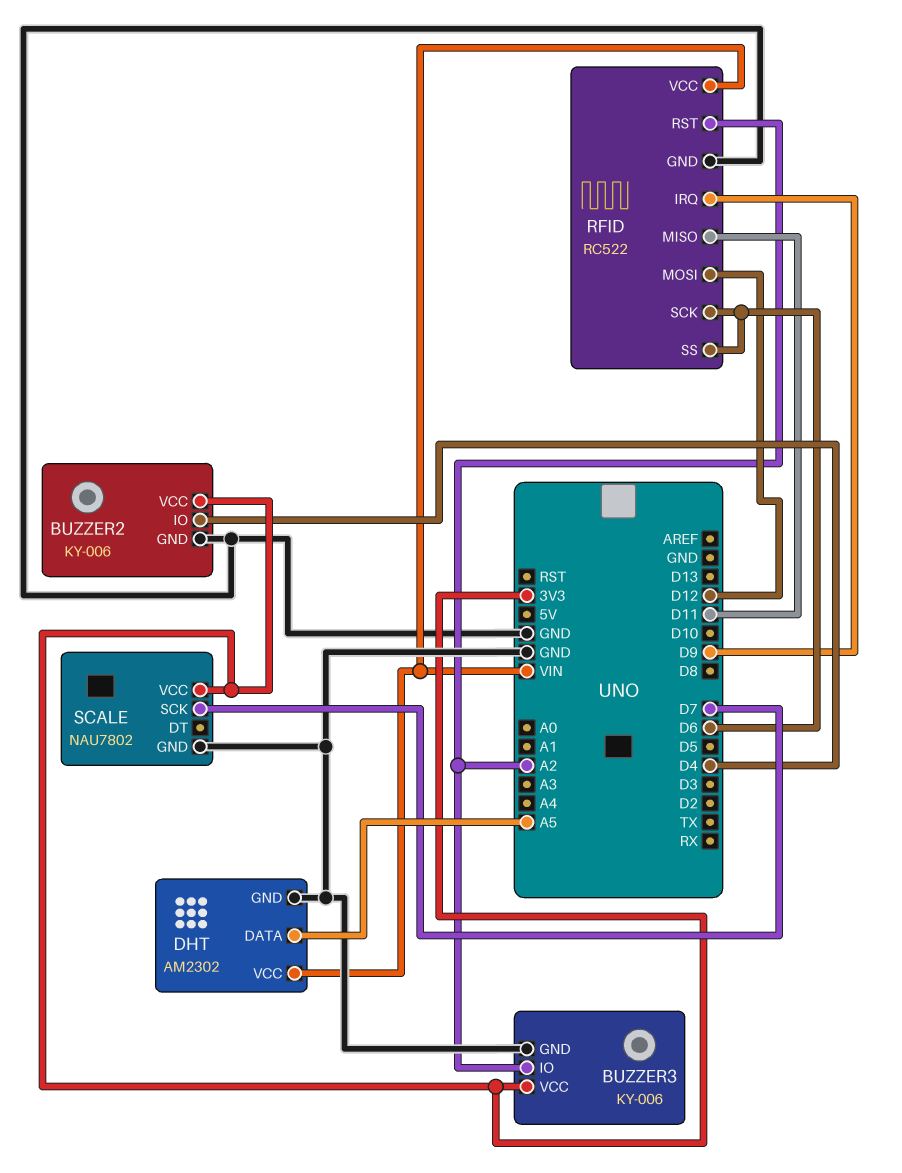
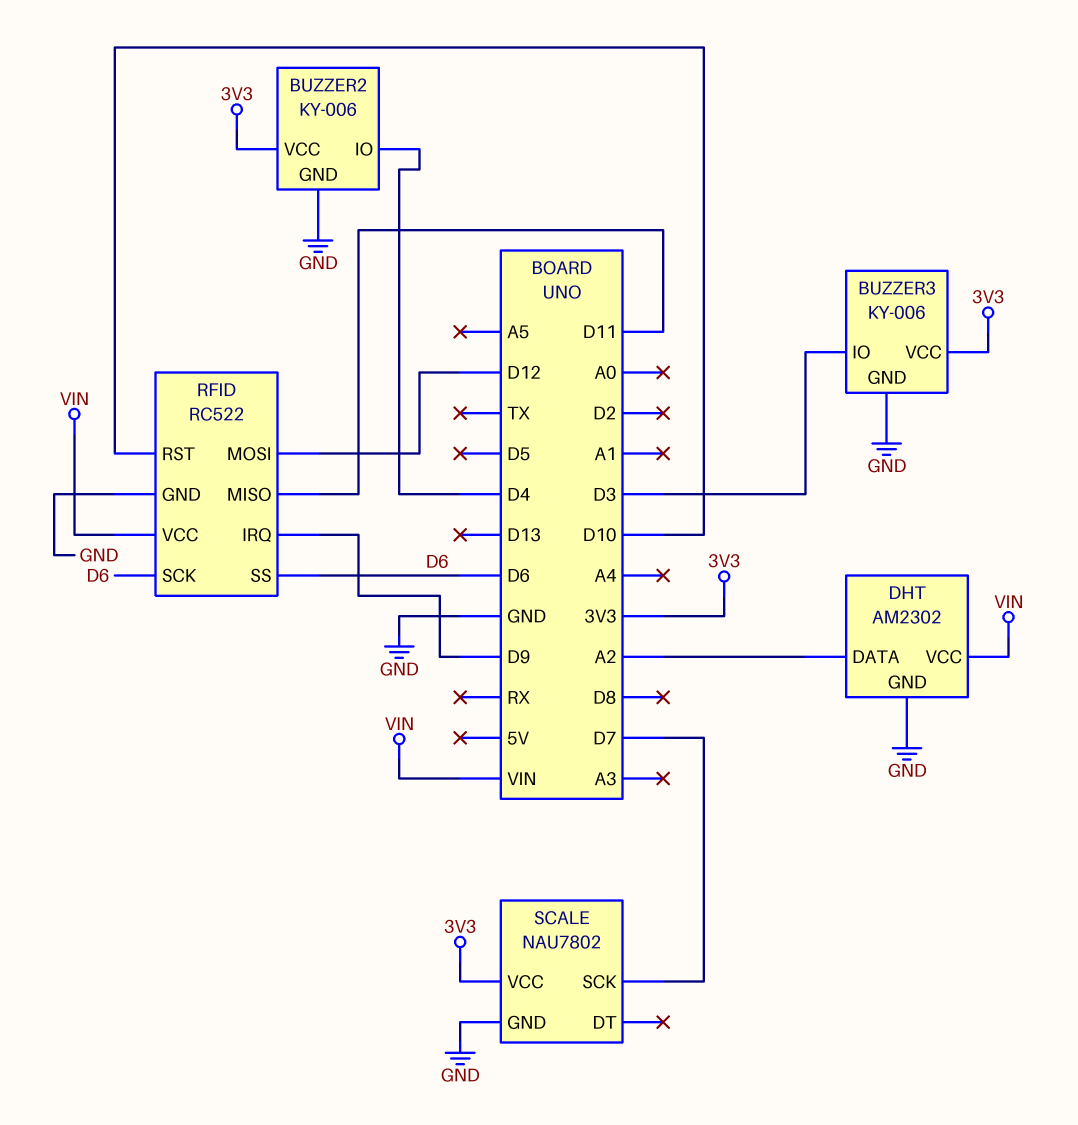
BUZZER3 pin IO: A2 -> D3
DHT pin DATA: A5 -> A2
RFID pin RST: A2 -> D10

